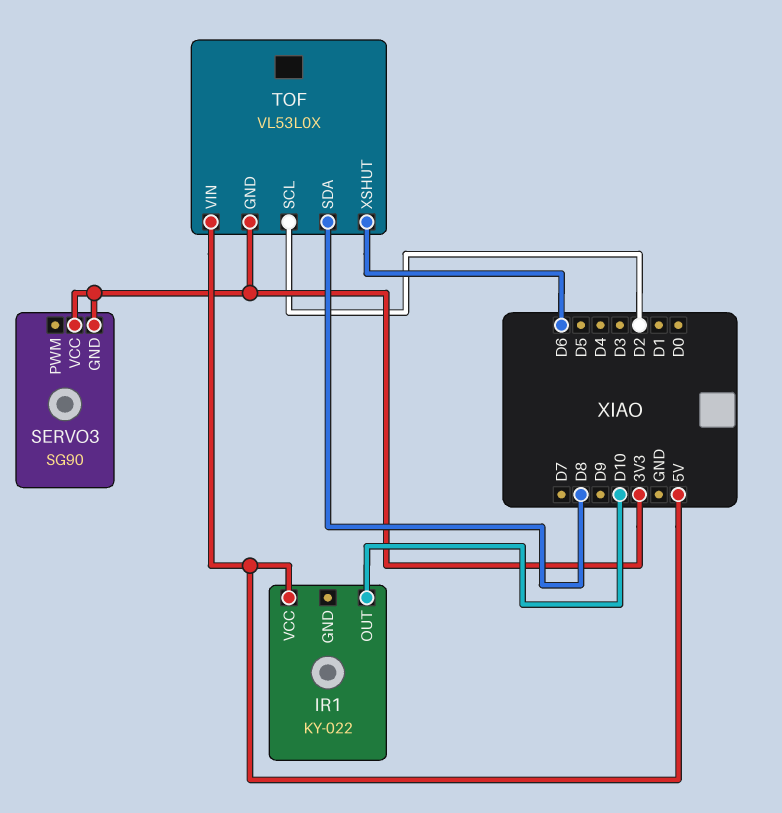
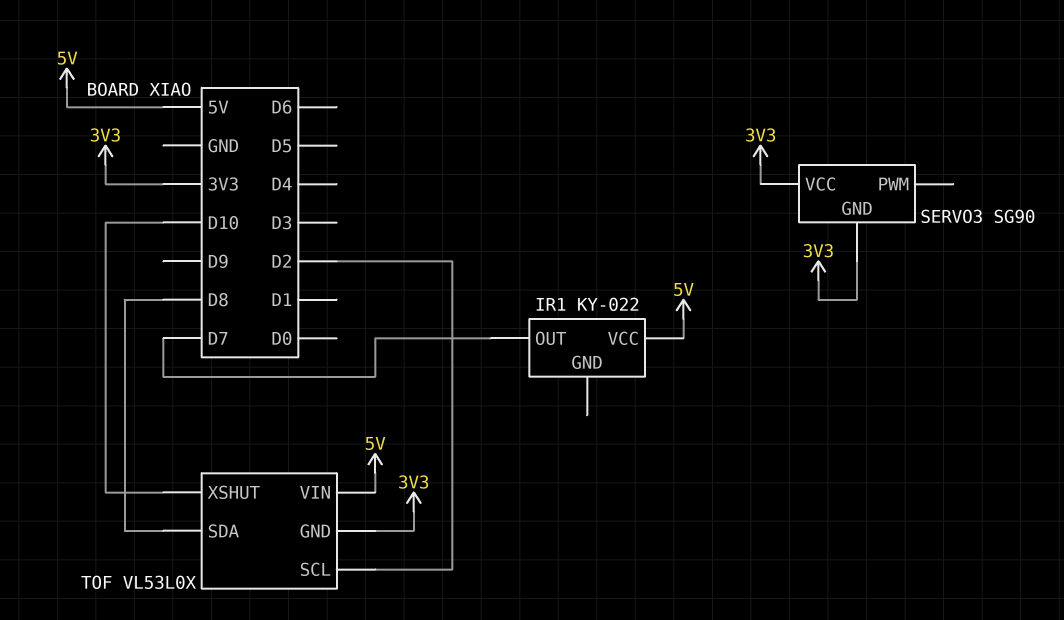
IR1 pin OUT: D10 -> D7
TOF pin XSHUT: D6 -> D10

